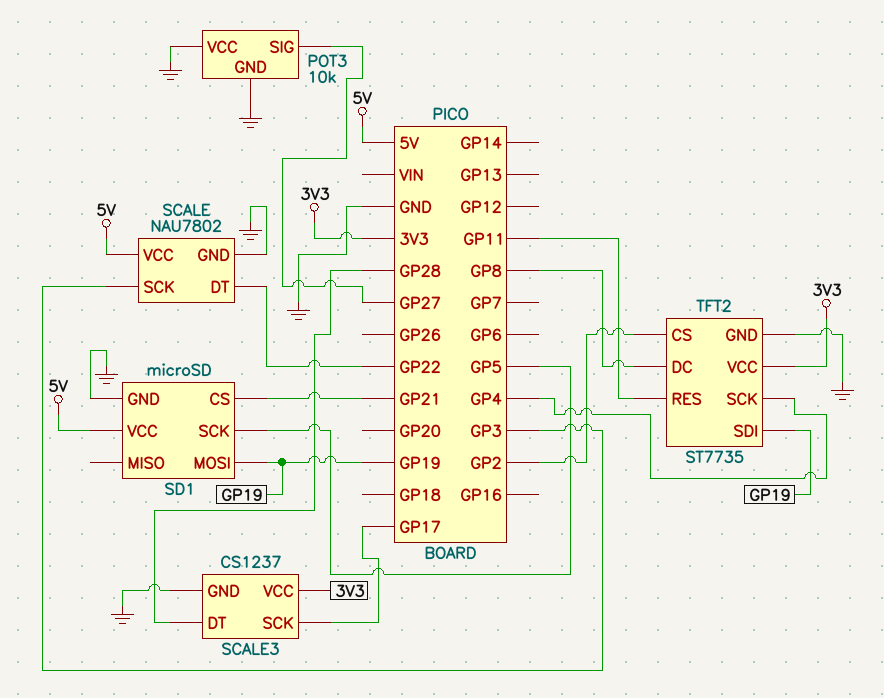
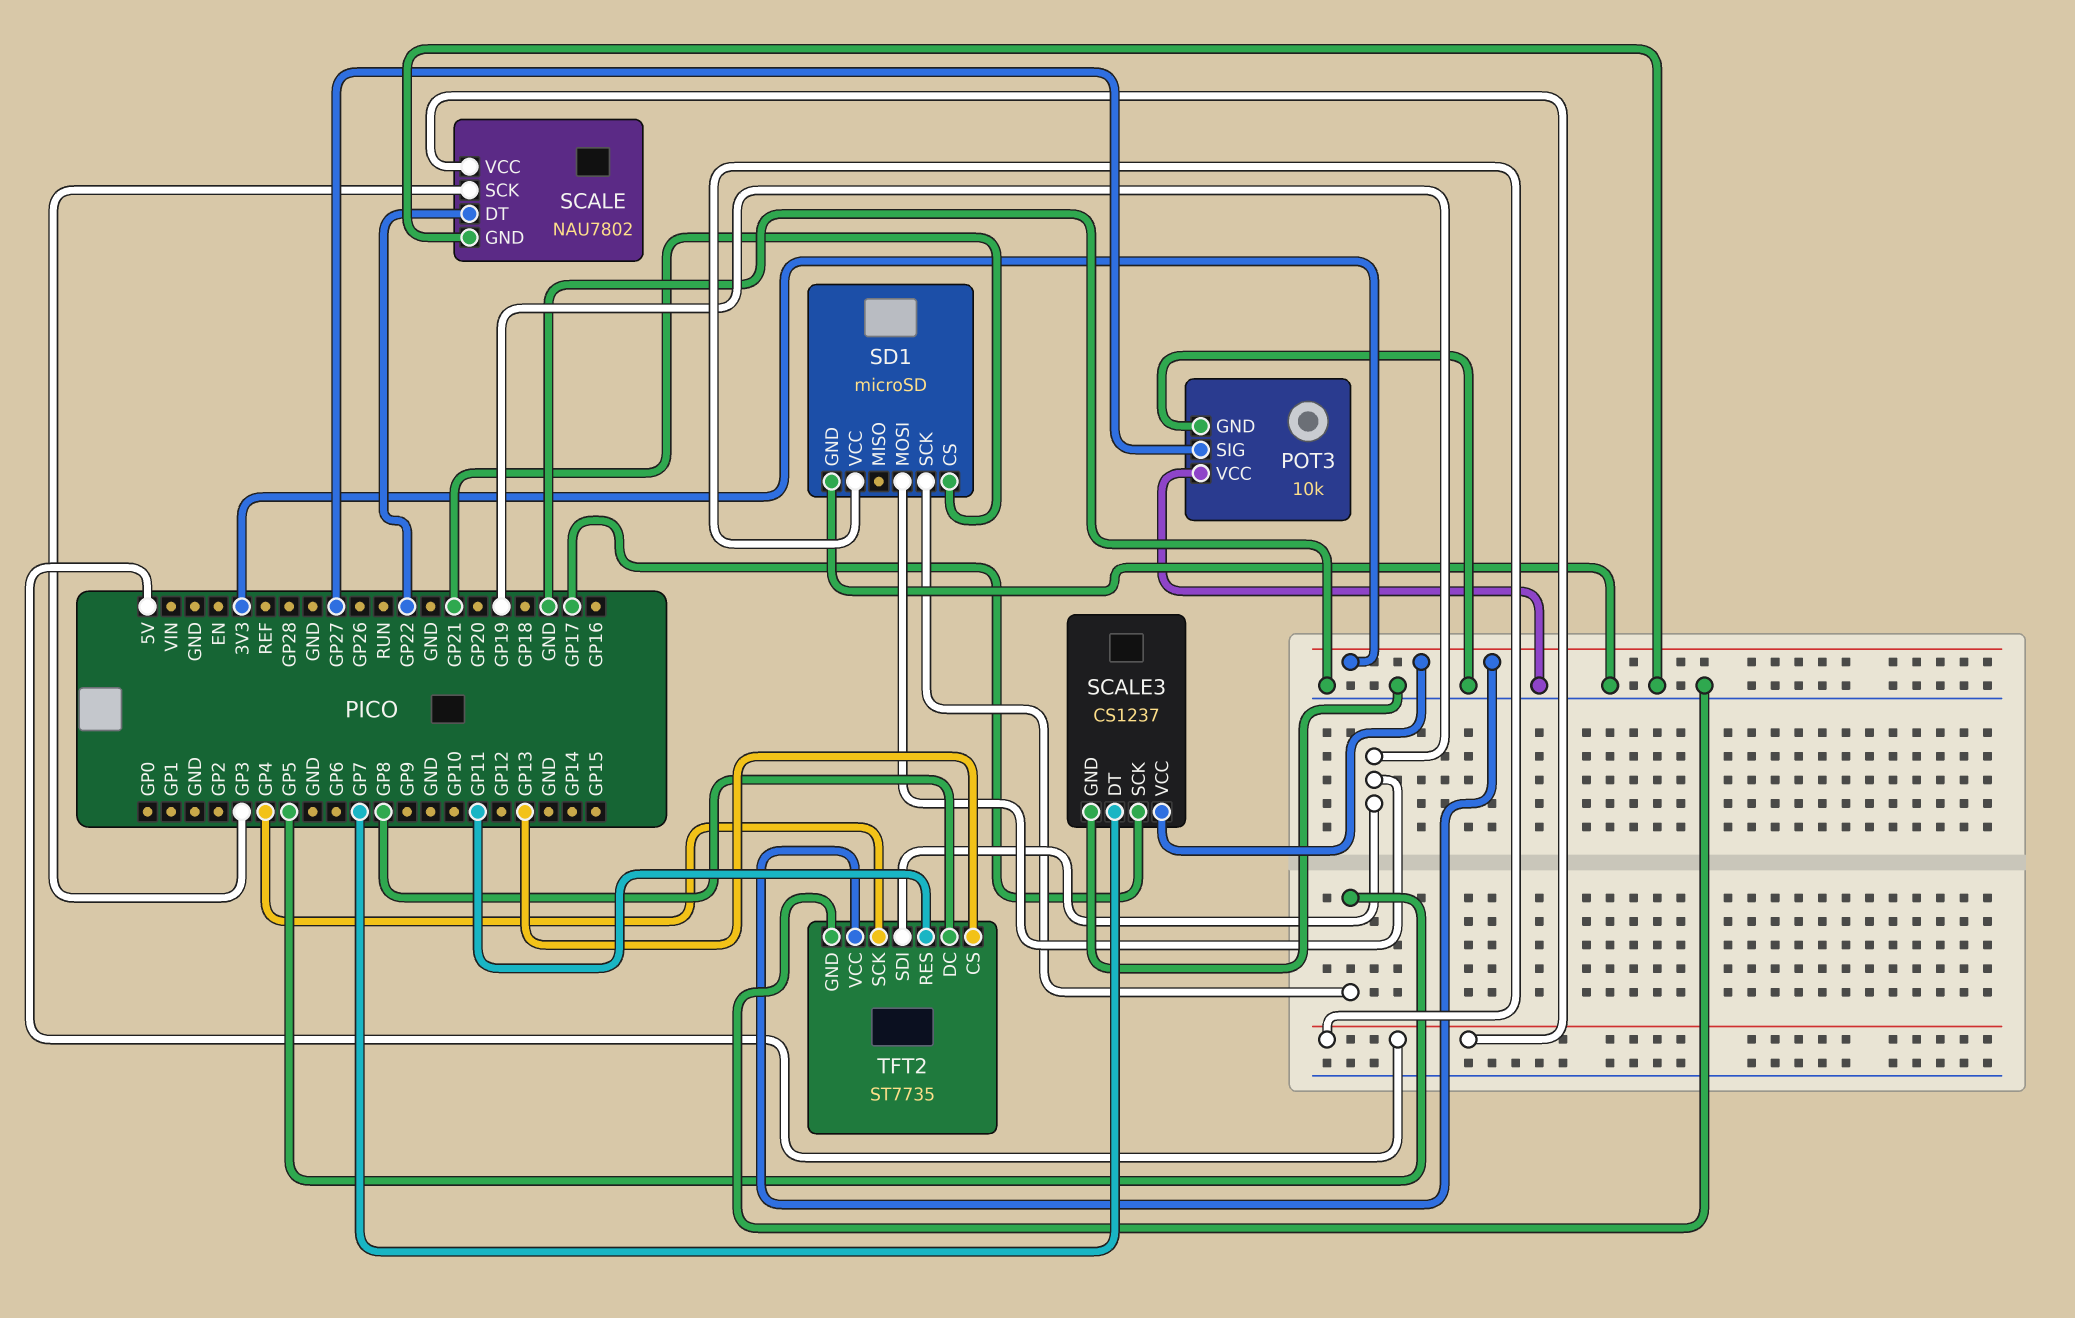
SCALE3 pin DT: GP28 -> GP7
TFT2 pin CS: GP2 -> GP13

